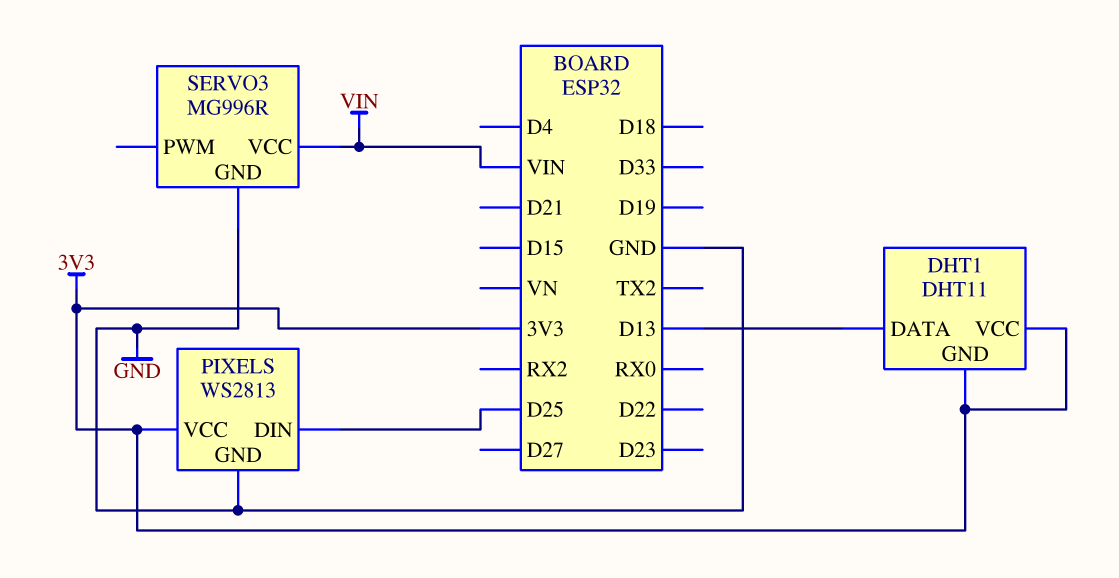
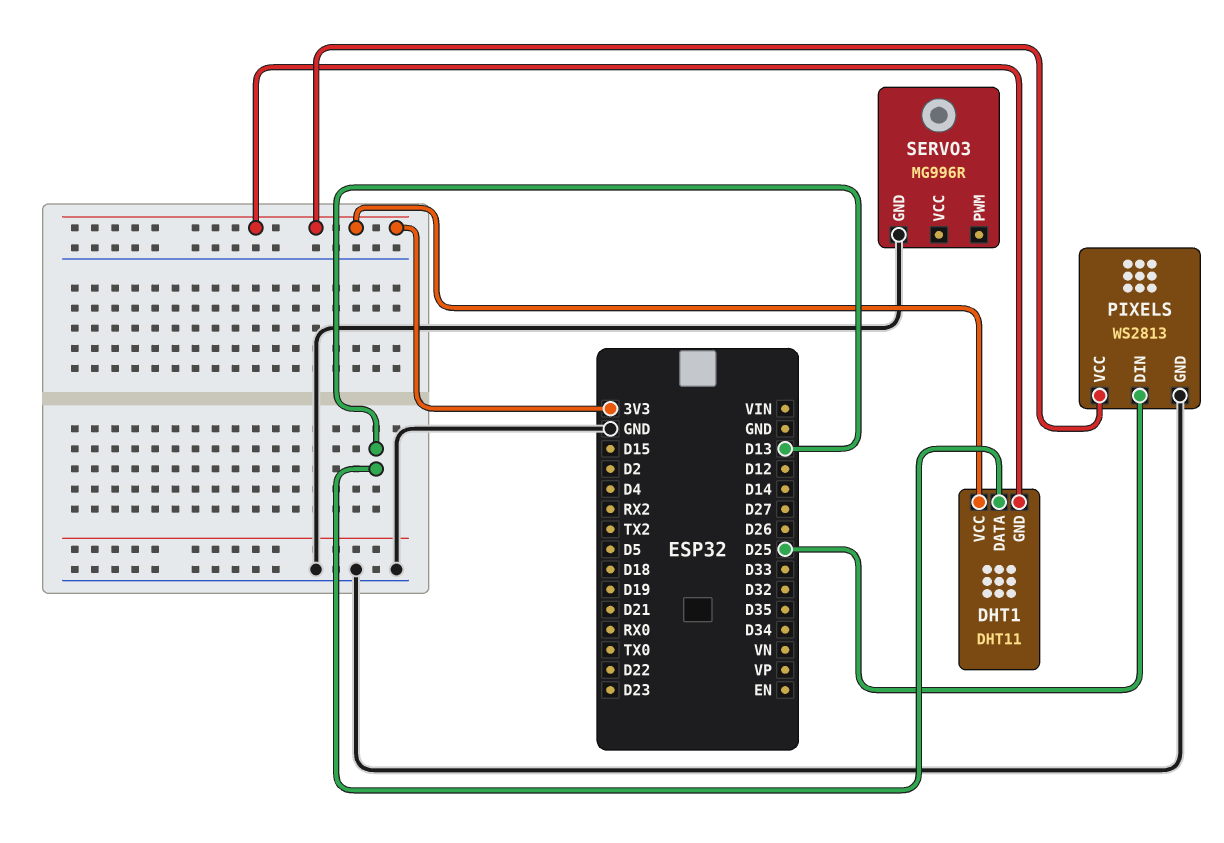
SERVO3 pin VCC: VIN -> none

